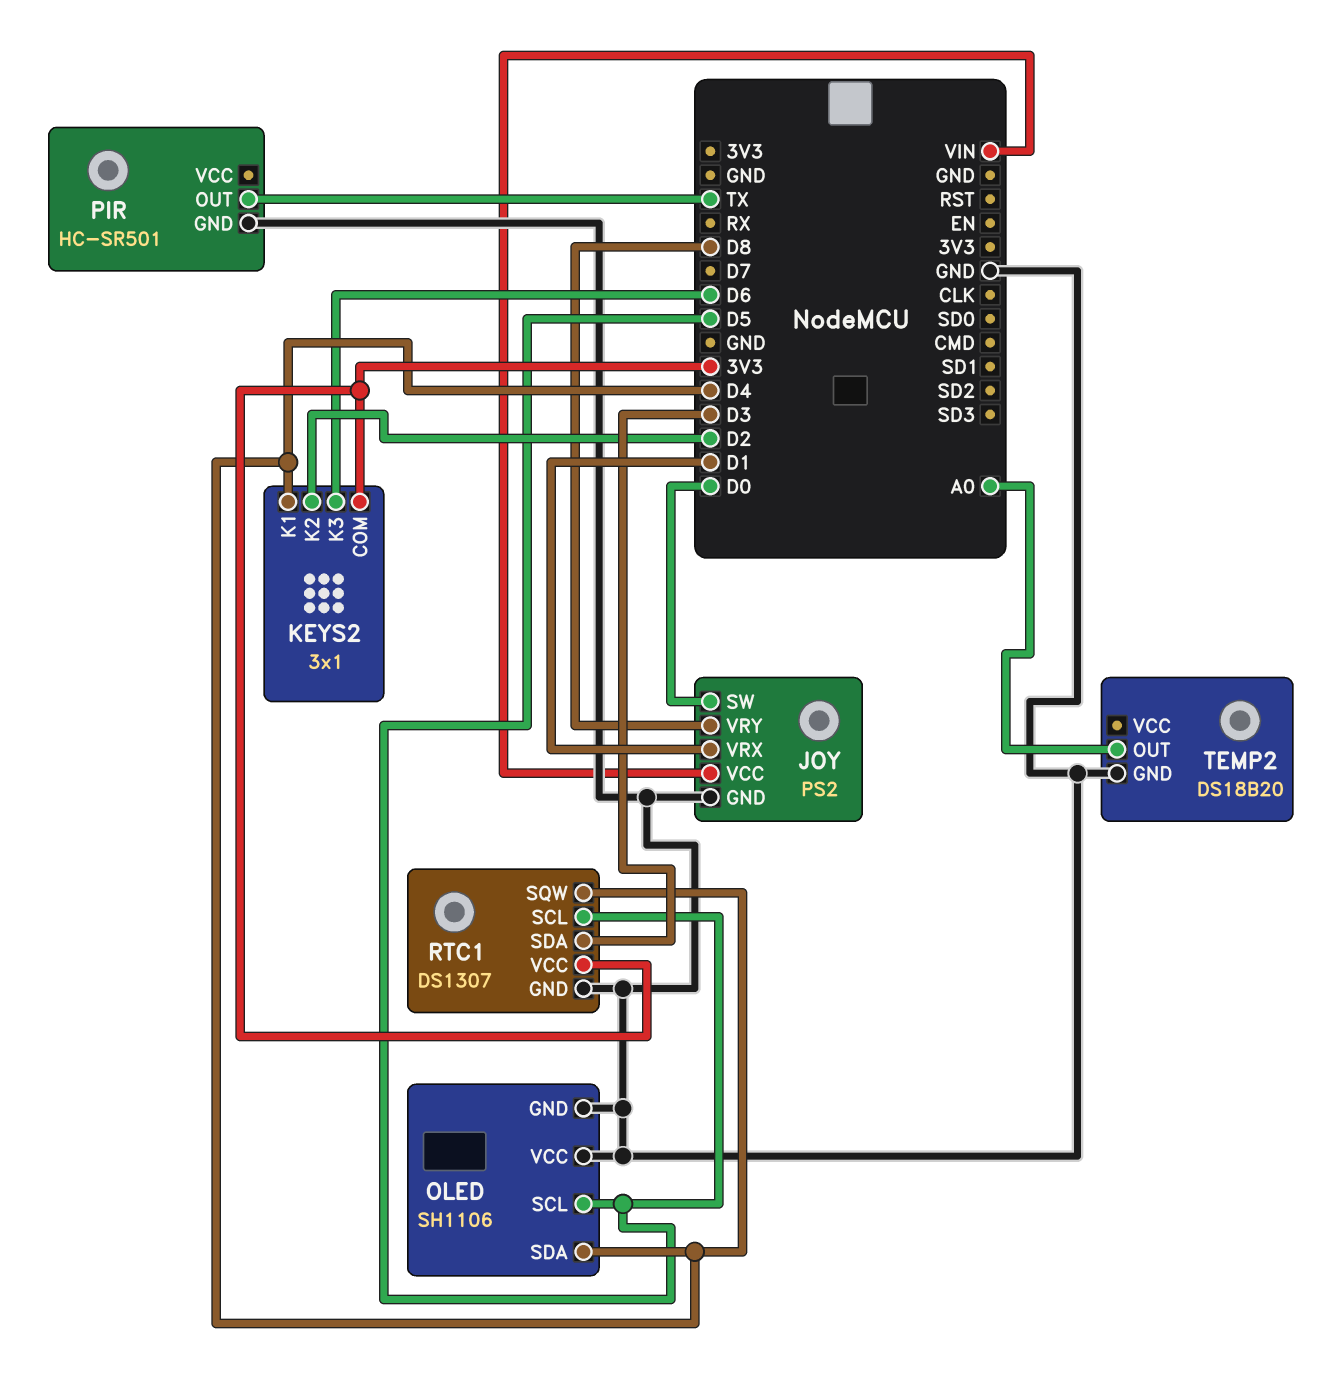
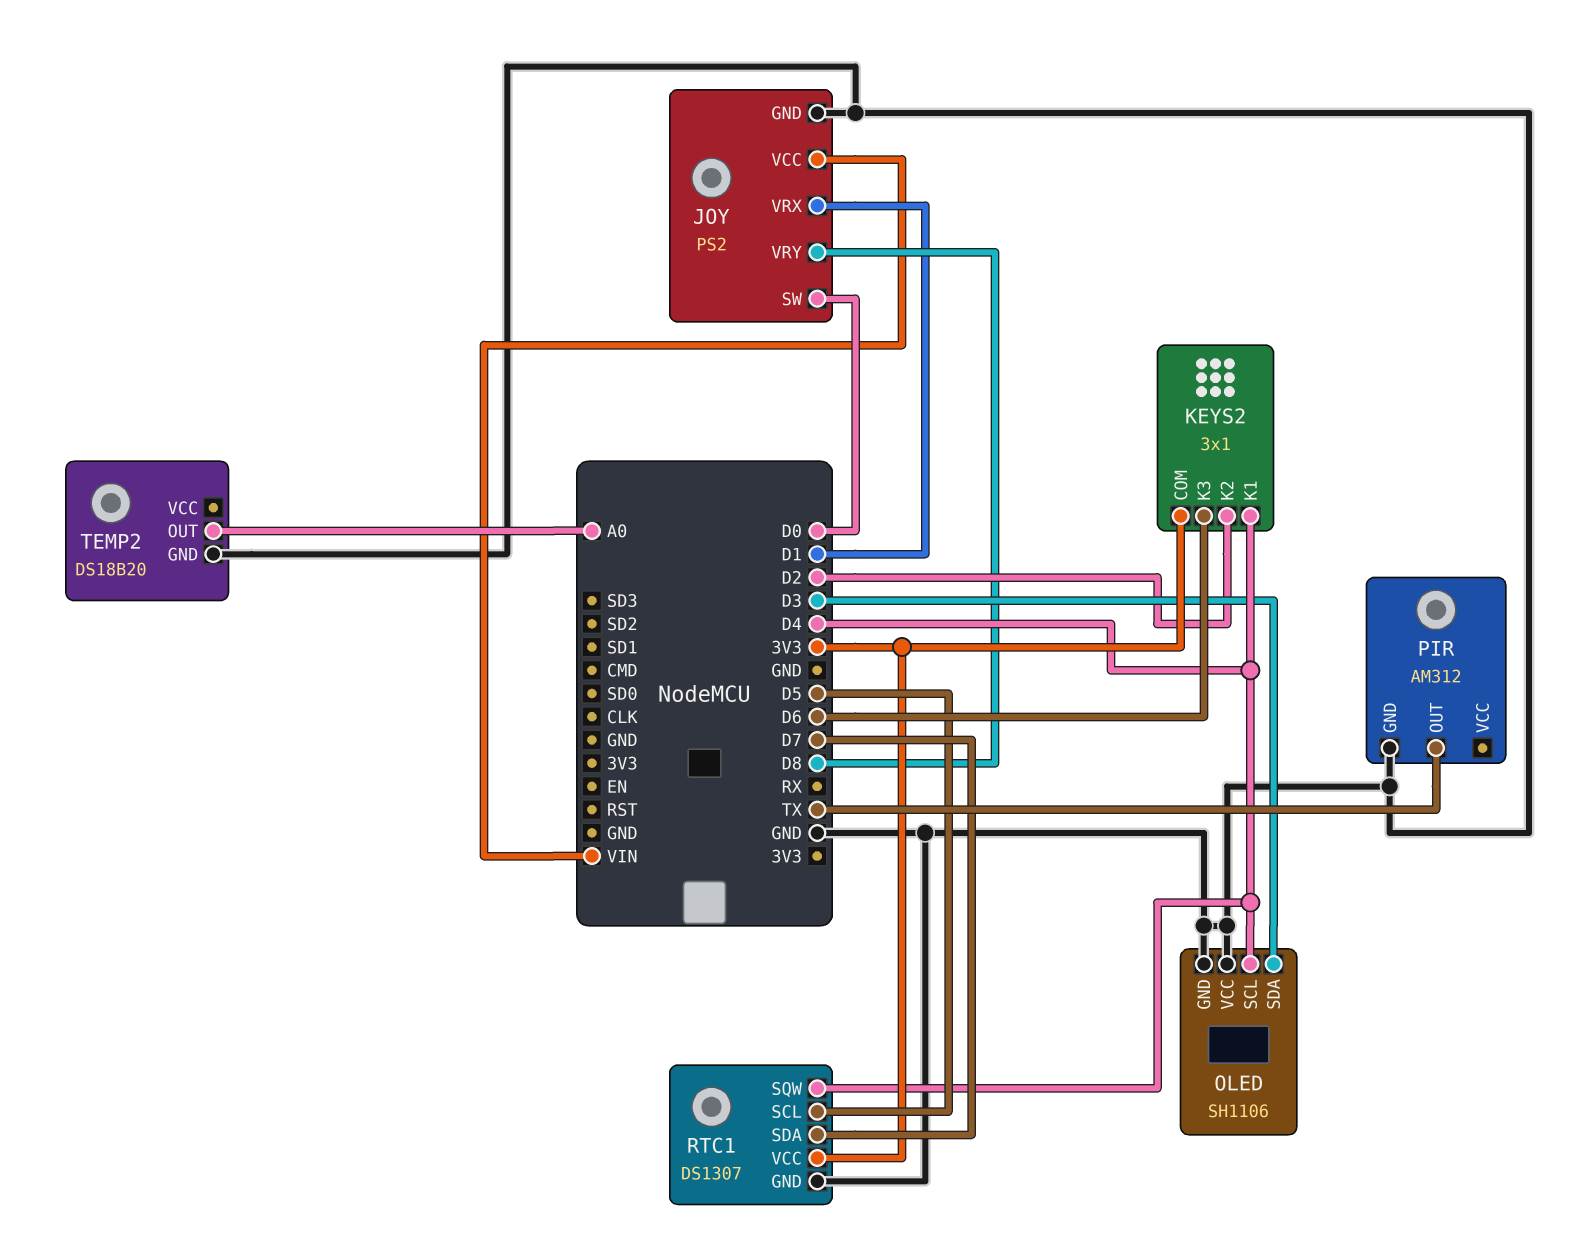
OLED pin SCL: D5 -> D4
OLED pin SDA: D4 -> D3
PIR: HC-SR501 -> AM312
RTC1 pin SDA: D3 -> D7

